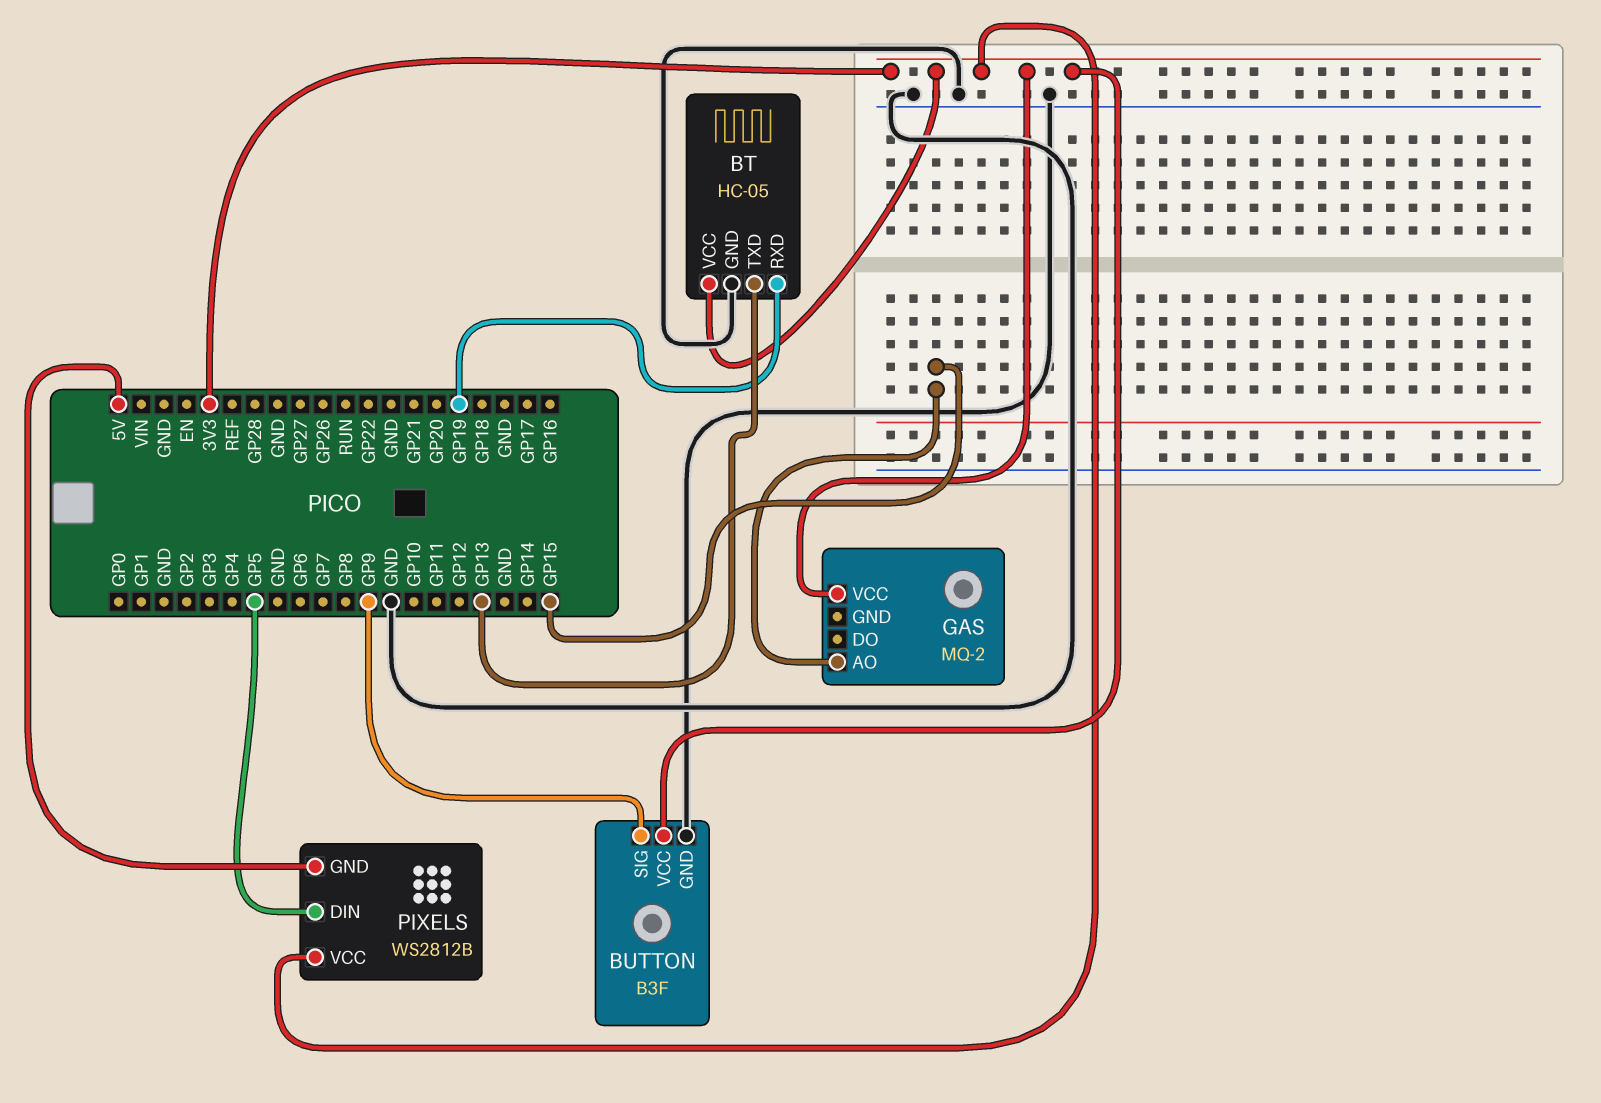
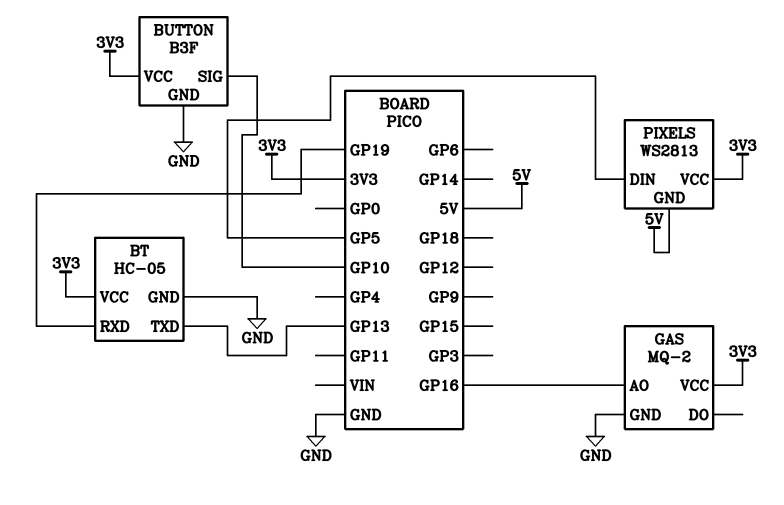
BUTTON pin SIG: GP9 -> GP10
GAS pin AO: GP15 -> GP16
GAS pin GND: none -> GND
PIXELS: WS2812B -> WS2813

